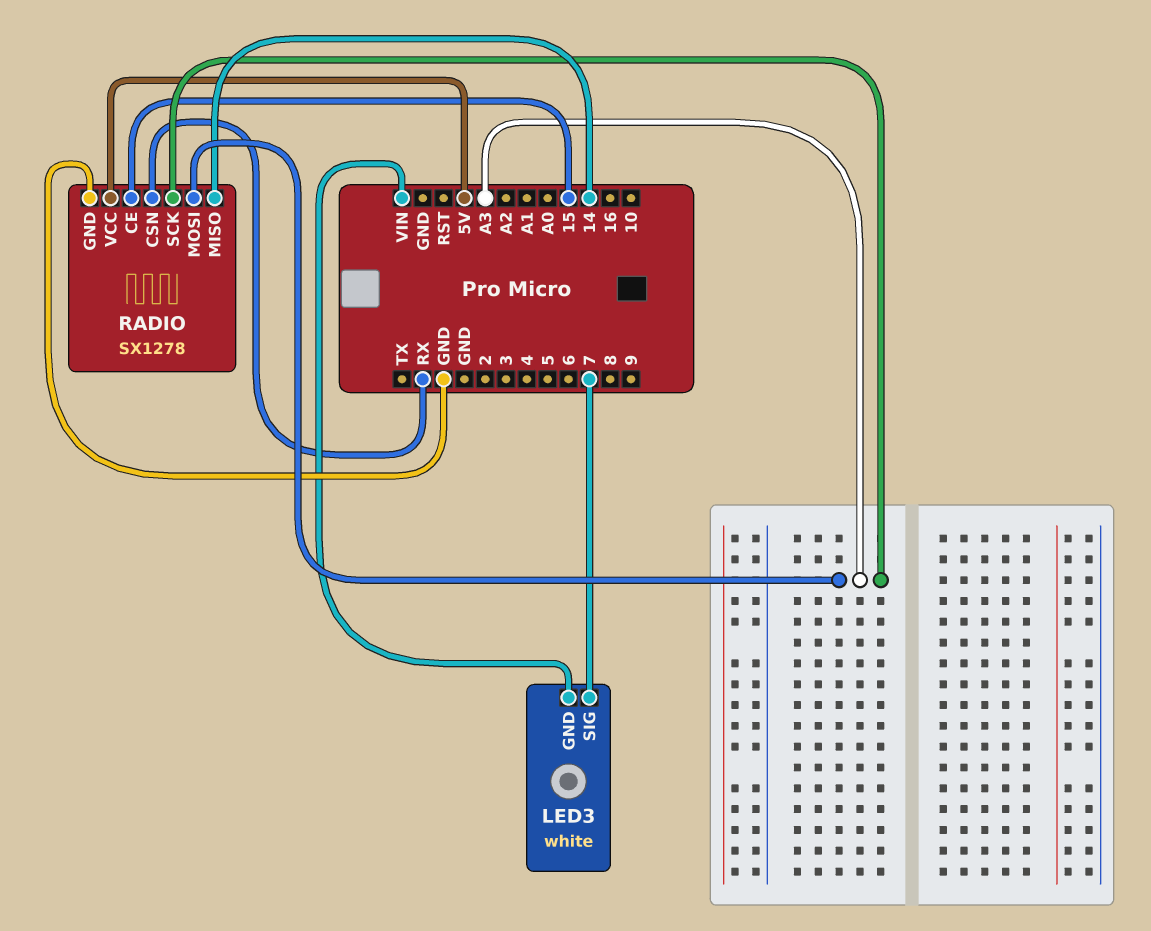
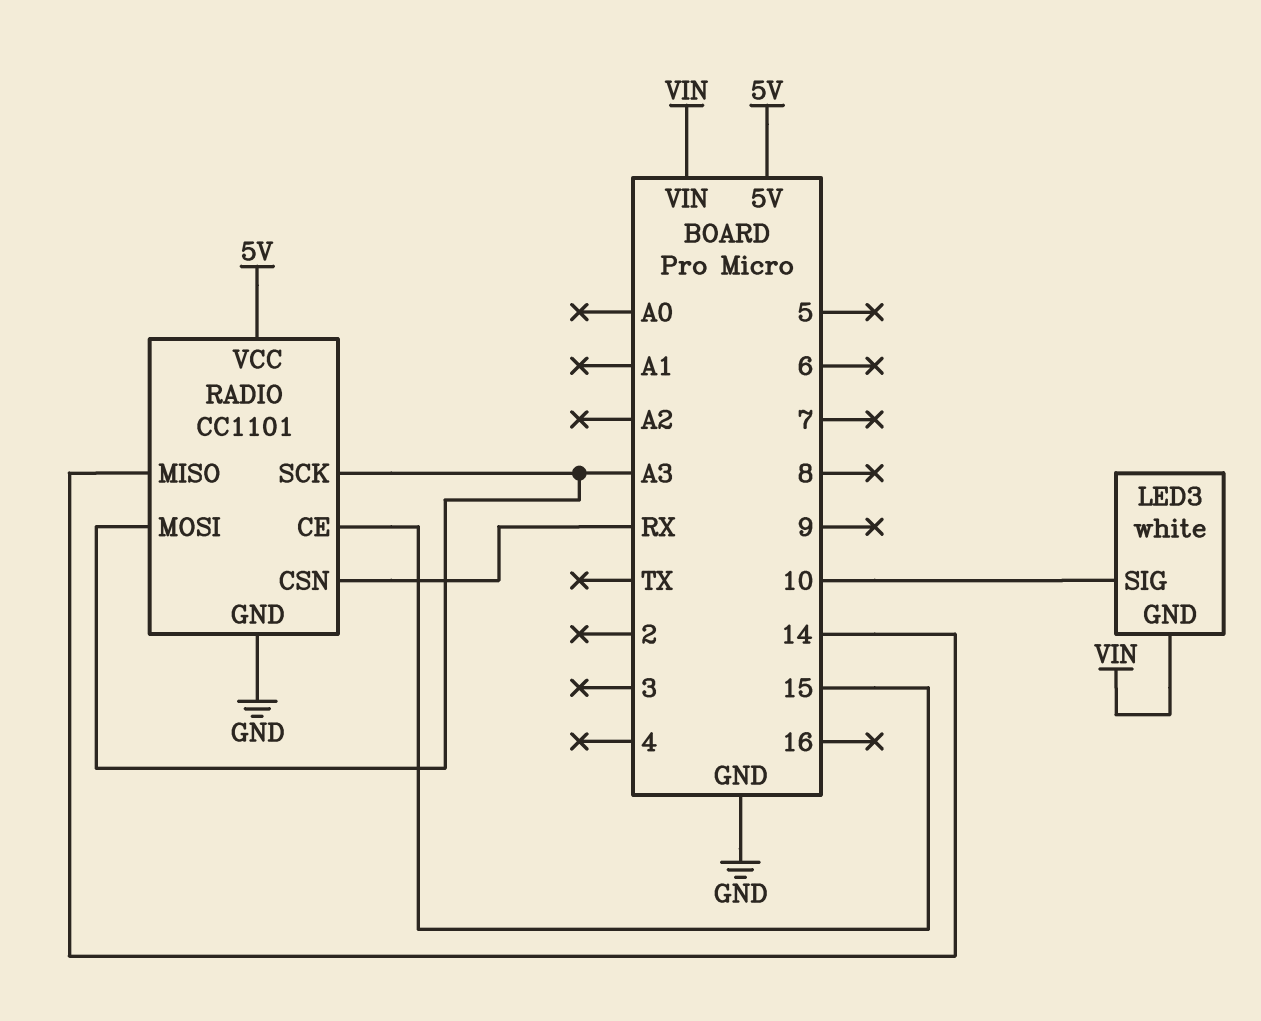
LED3 pin SIG: 7 -> 10
RADIO: SX1278 -> CC1101

